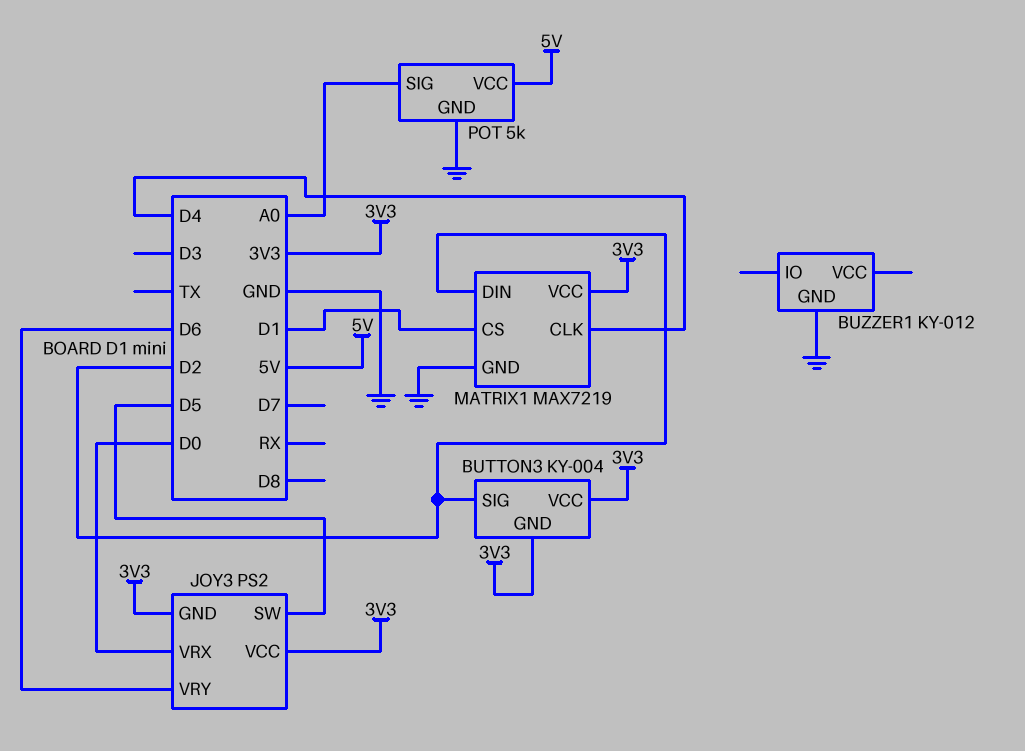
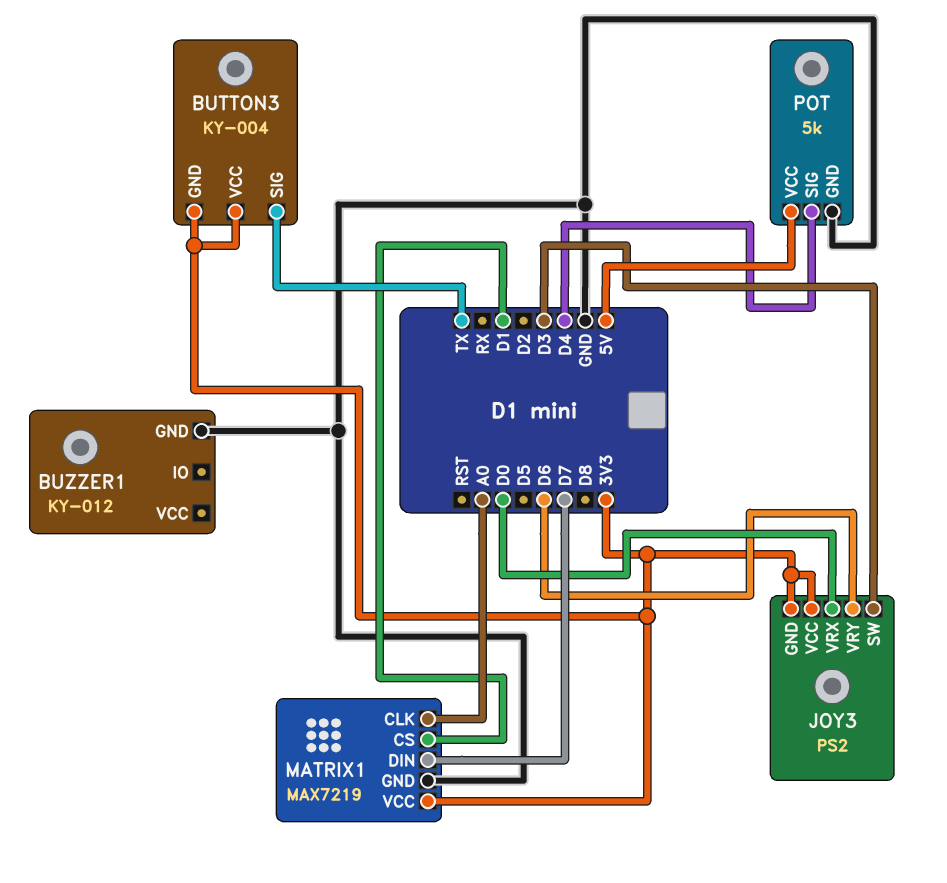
BUTTON3 pin SIG: D2 -> TX
JOY3 pin SW: D5 -> D3
MATRIX1 pin CLK: D4 -> A0
MATRIX1 pin DIN: D2 -> D7
POT pin SIG: A0 -> D4

